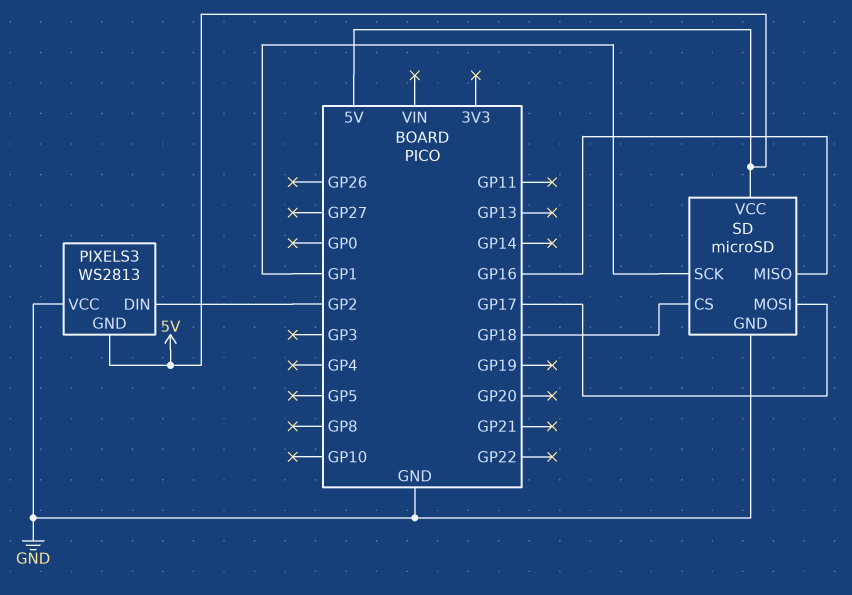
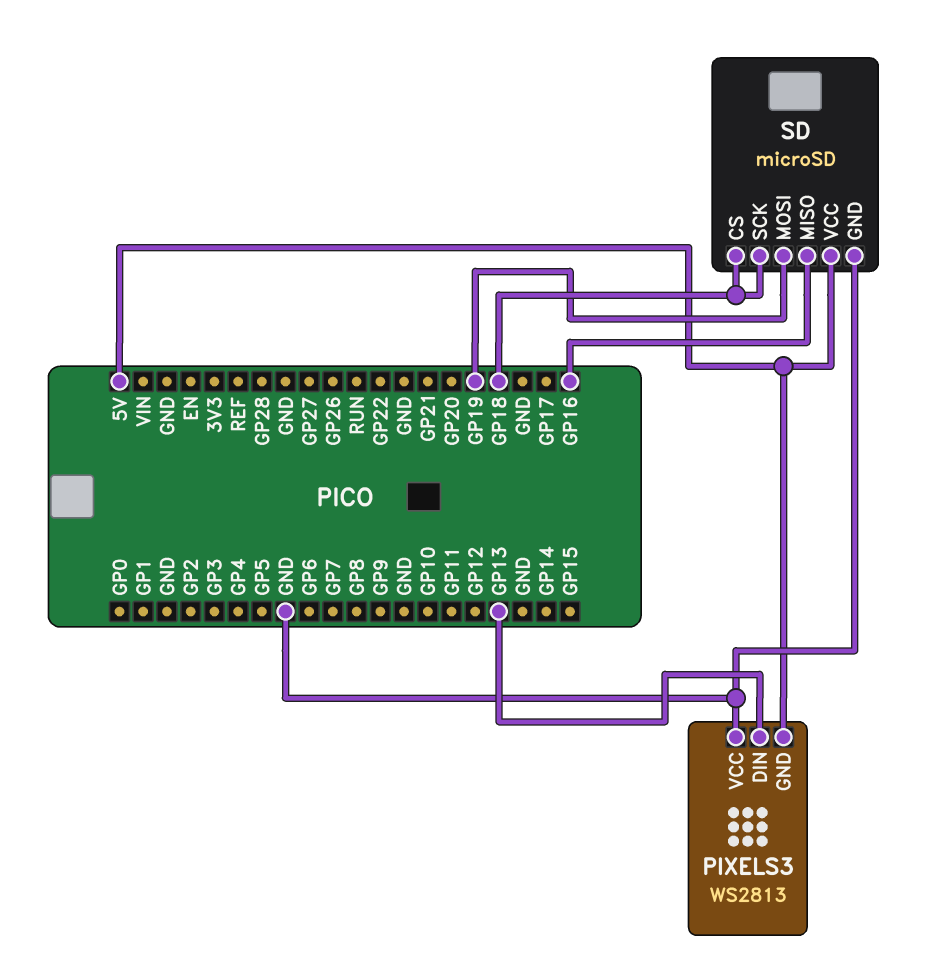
PIXELS3 pin DIN: GP2 -> GP13
SD pin MOSI: GP17 -> GP19
SD pin SCK: GP1 -> GP18

